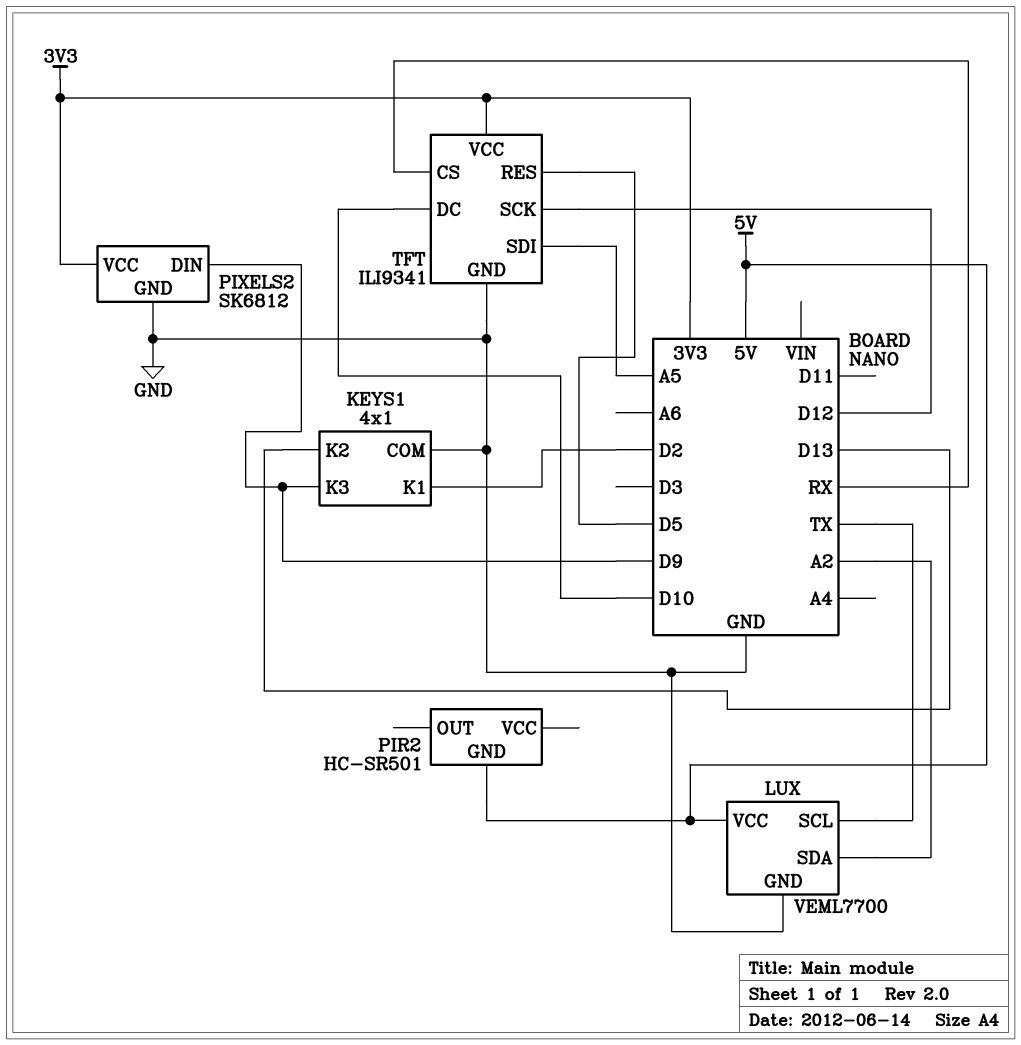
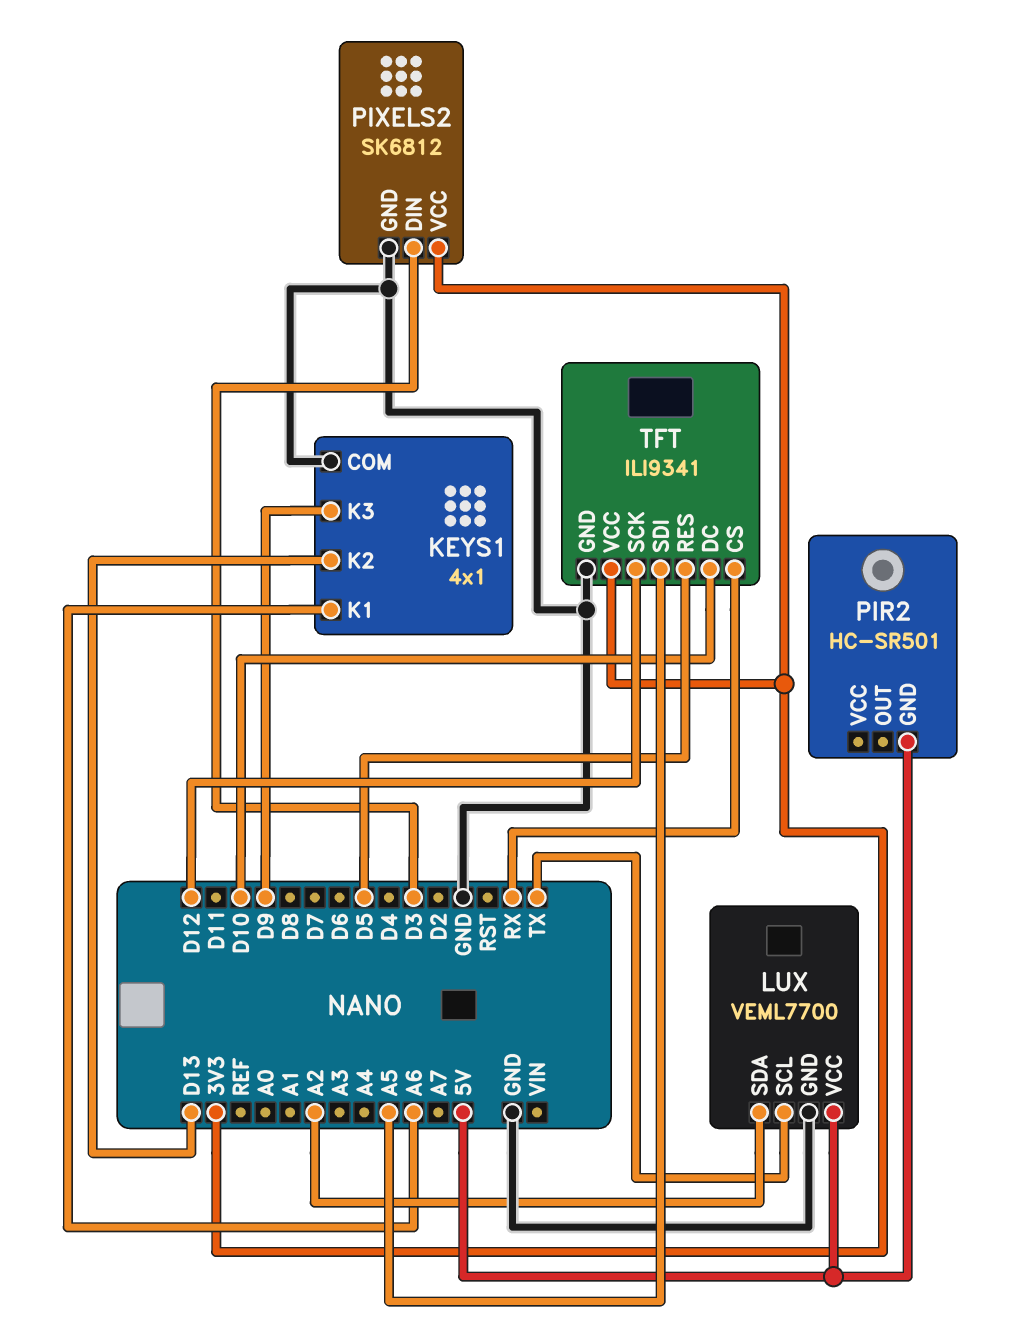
KEYS1 pin K1: D2 -> A6
PIXELS2 pin DIN: D9 -> D3

